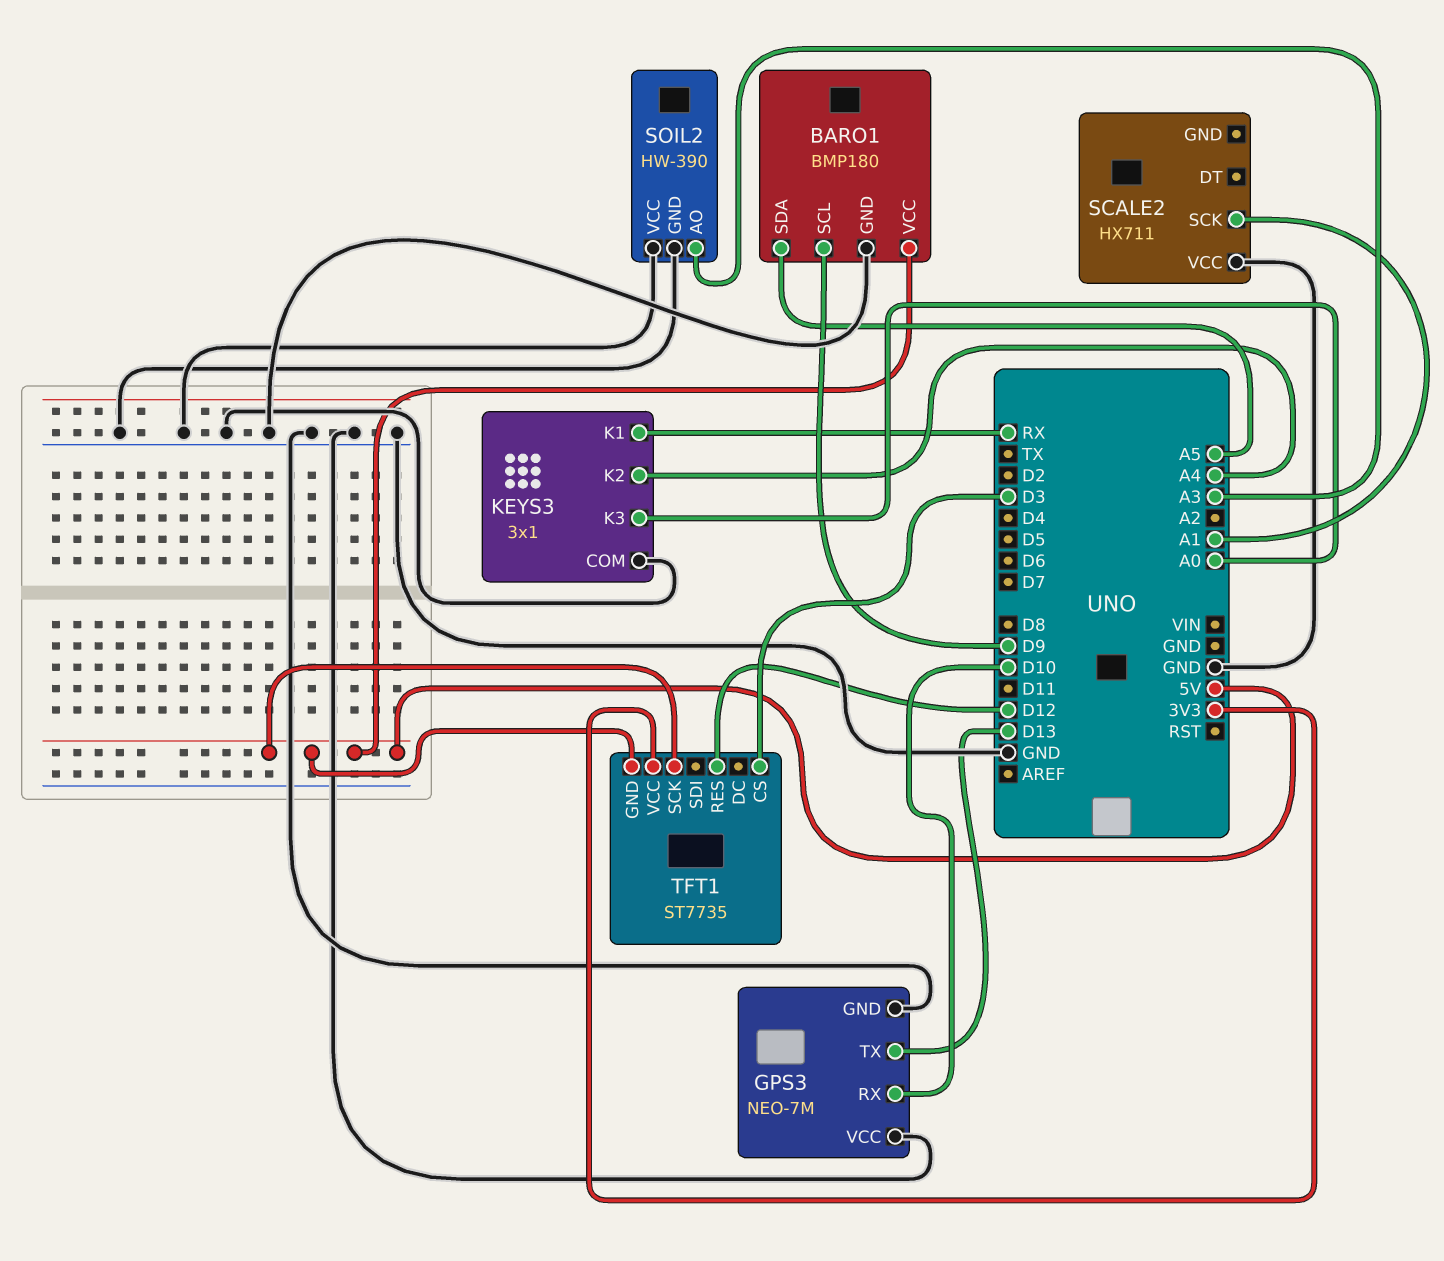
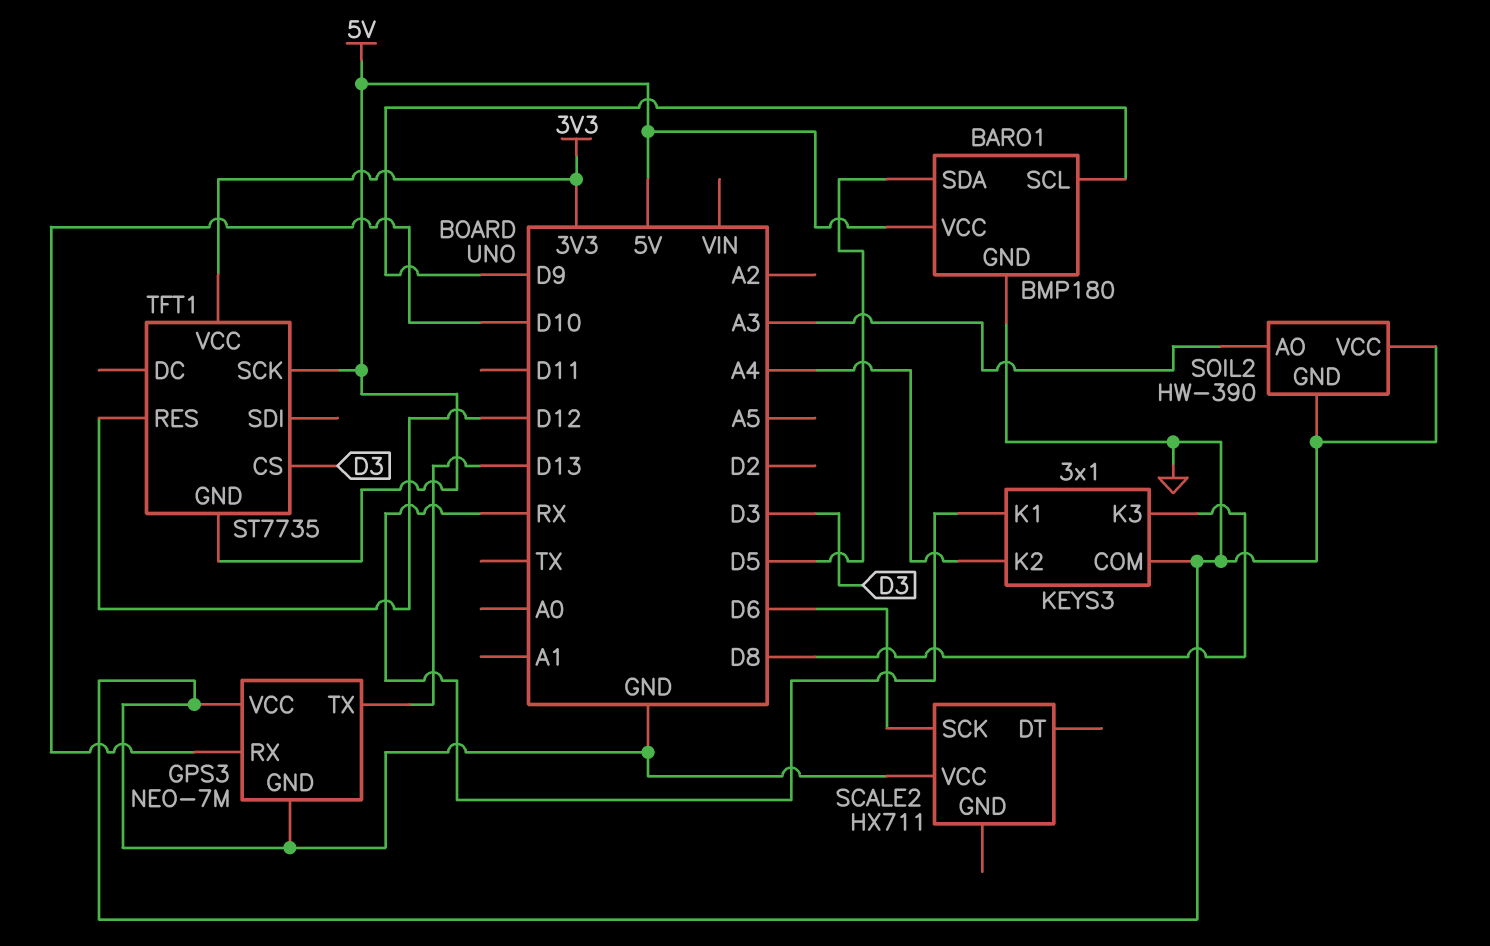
BARO1 pin SDA: A5 -> D5
KEYS3 pin K3: A0 -> D8
SCALE2 pin SCK: A1 -> D6

